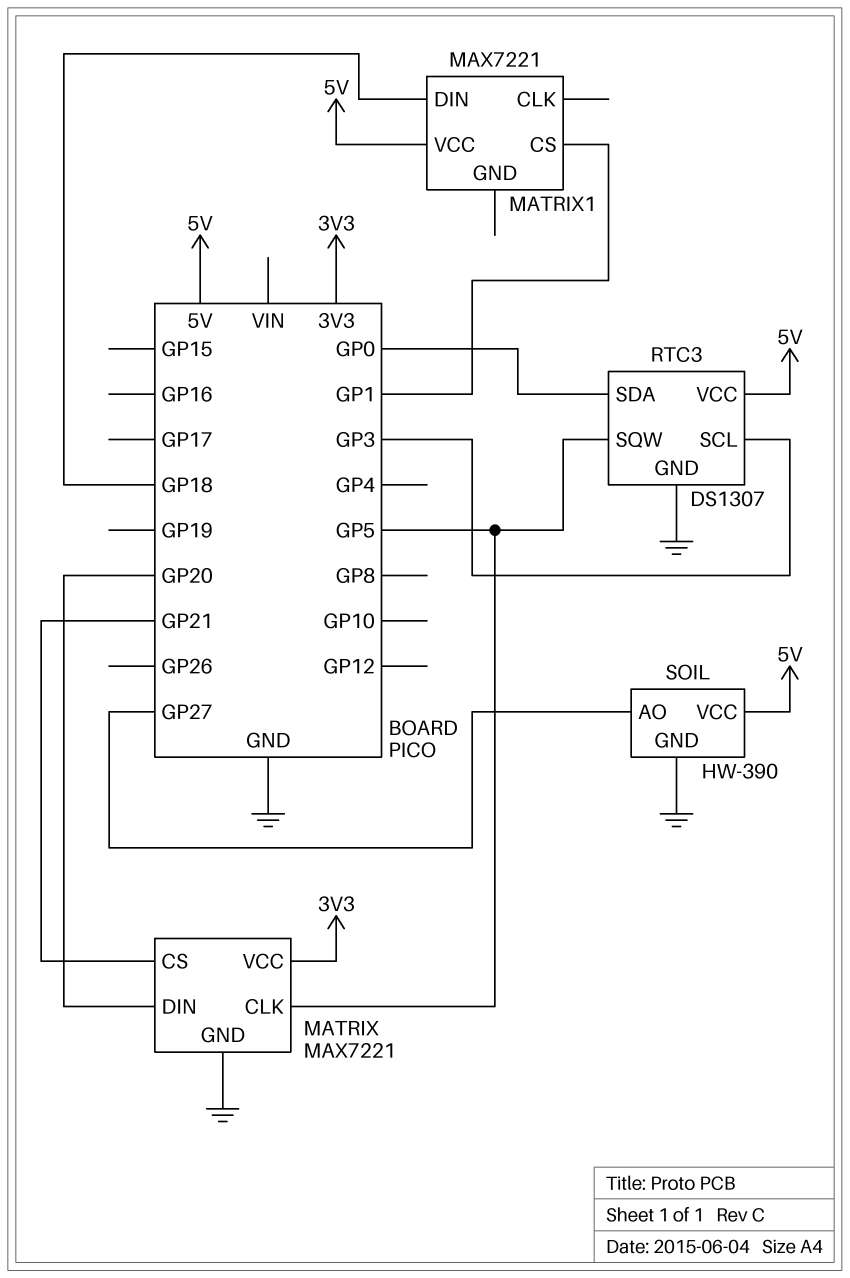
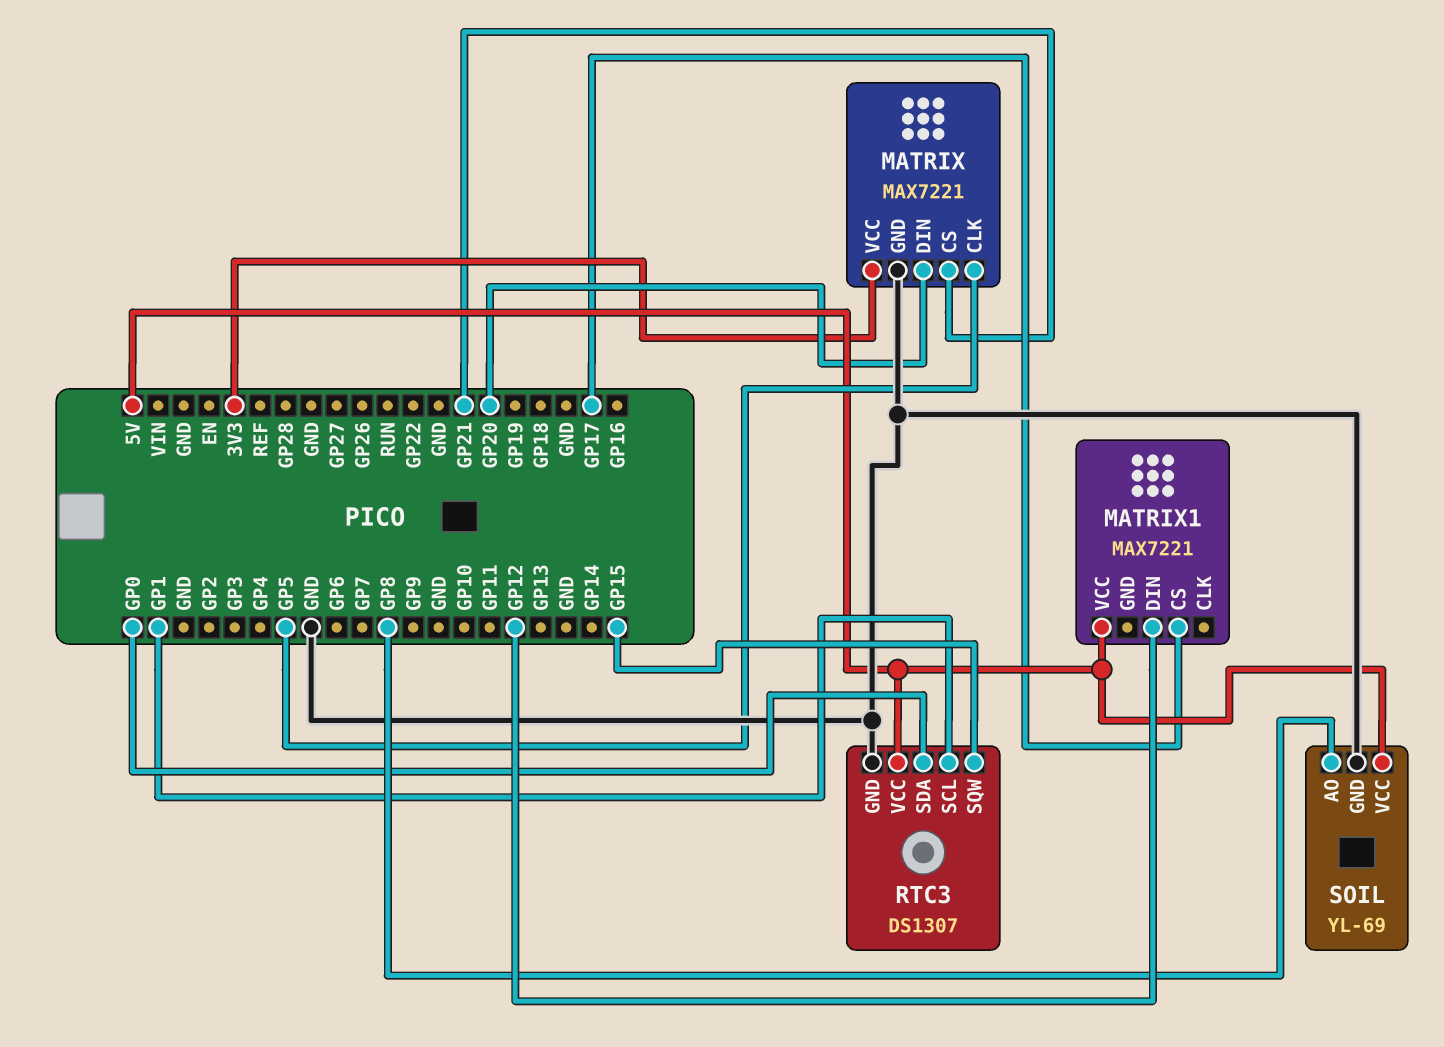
MATRIX1 pin CS: GP1 -> GP17
MATRIX1 pin DIN: GP18 -> GP12
RTC3 pin SCL: GP3 -> GP1
RTC3 pin SQW: GP5 -> GP15
SOIL: HW-390 -> YL-69
SOIL pin AO: GP27 -> GP8

